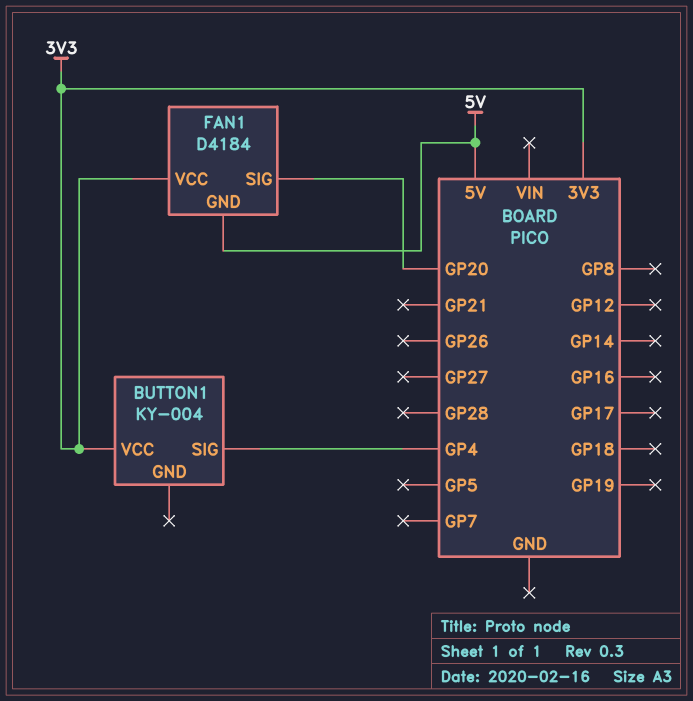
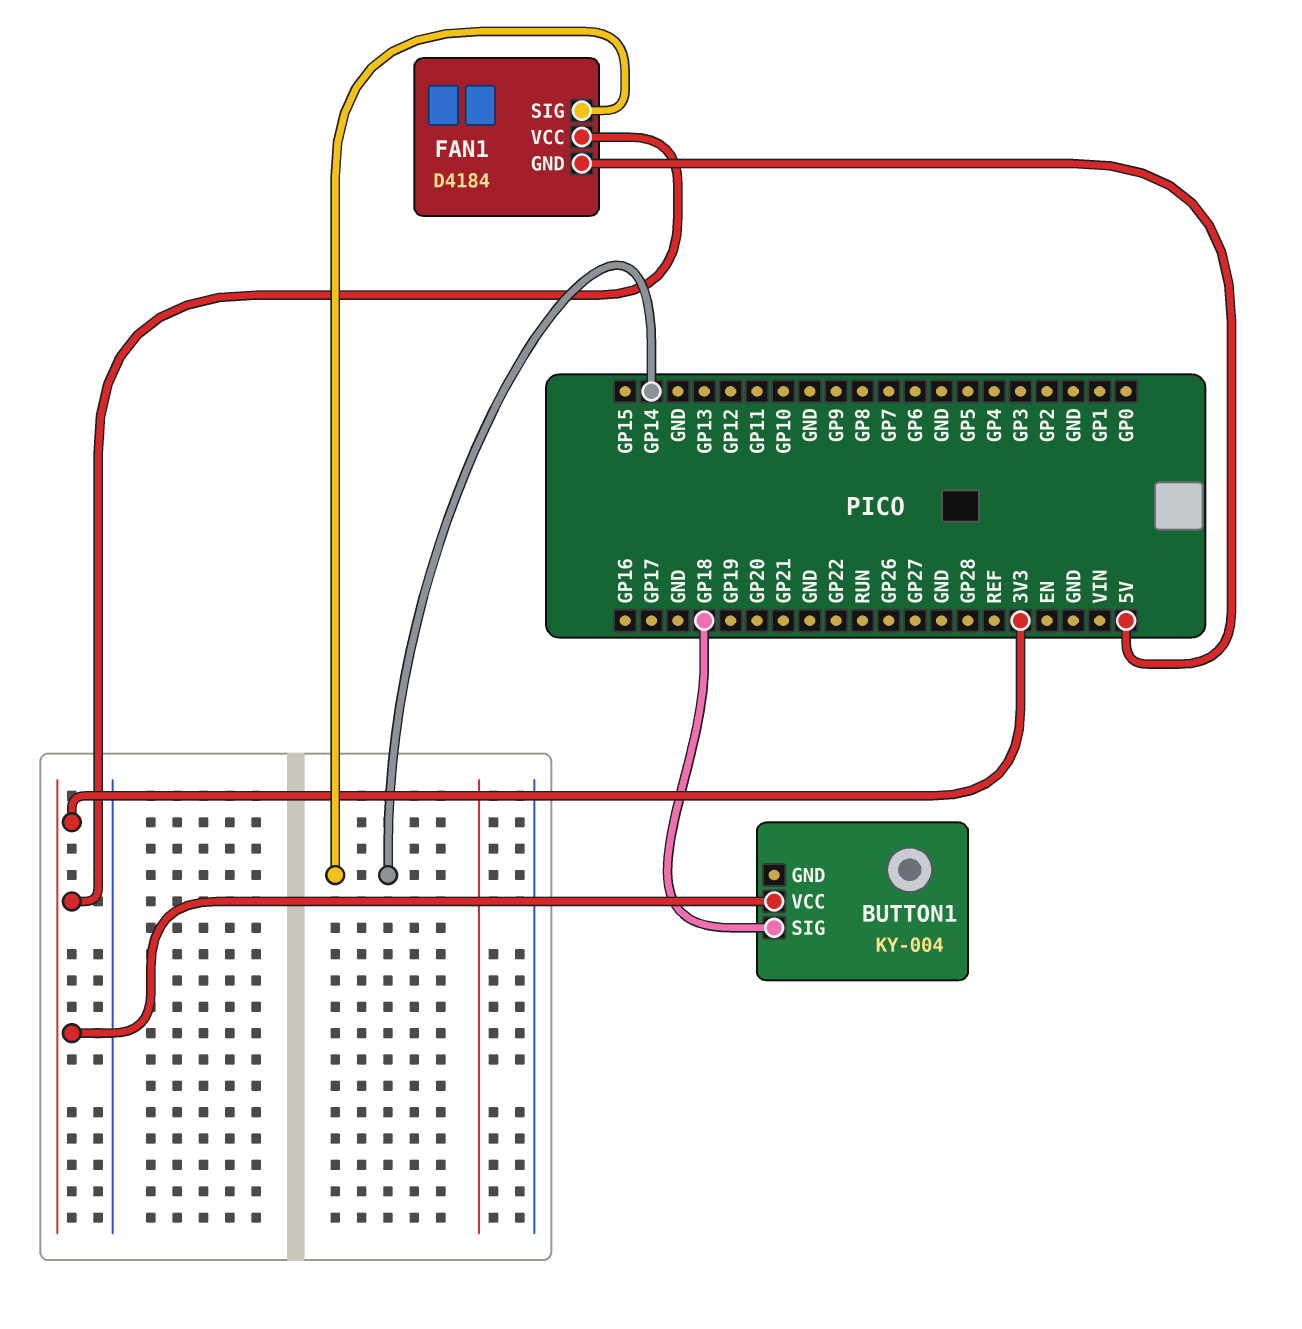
BUTTON1 pin SIG: GP4 -> GP18
FAN1 pin SIG: GP20 -> GP14

